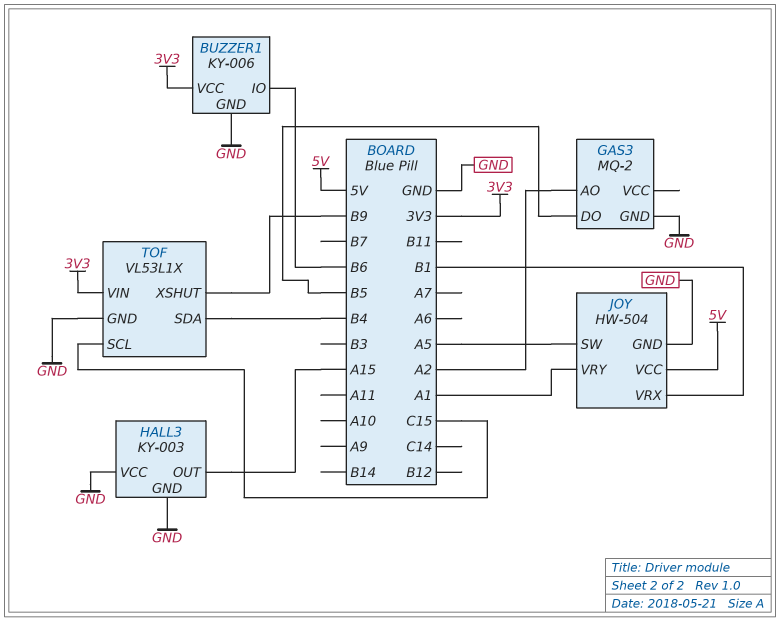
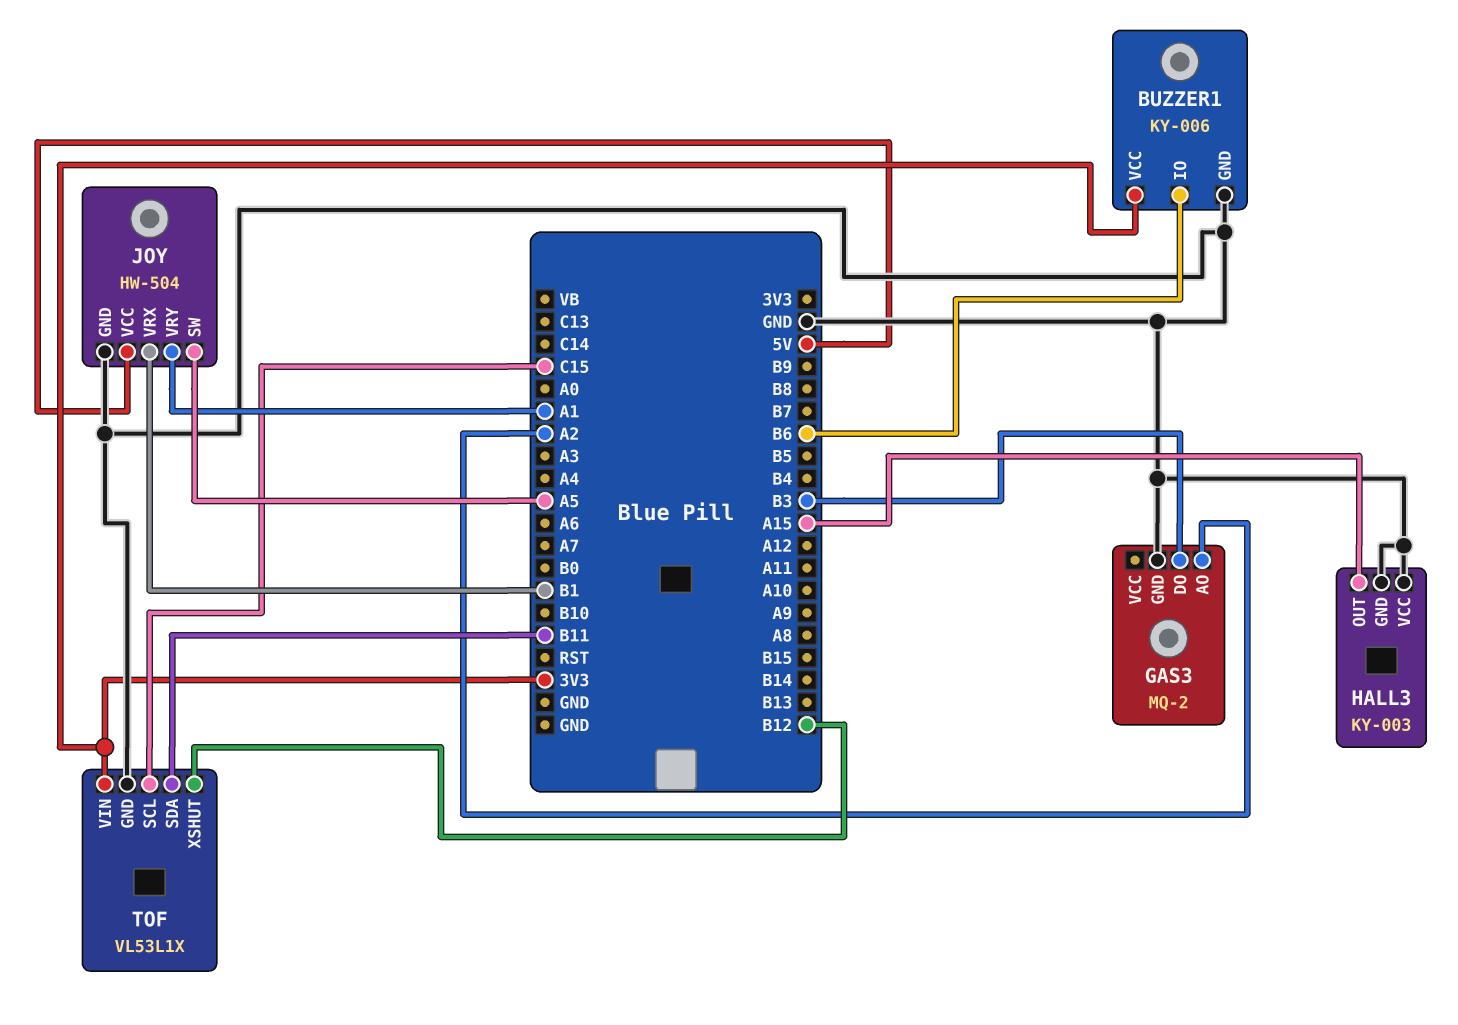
GAS3 pin DO: B5 -> B3
TOF pin SDA: B4 -> B11
TOF pin XSHUT: B9 -> B12

